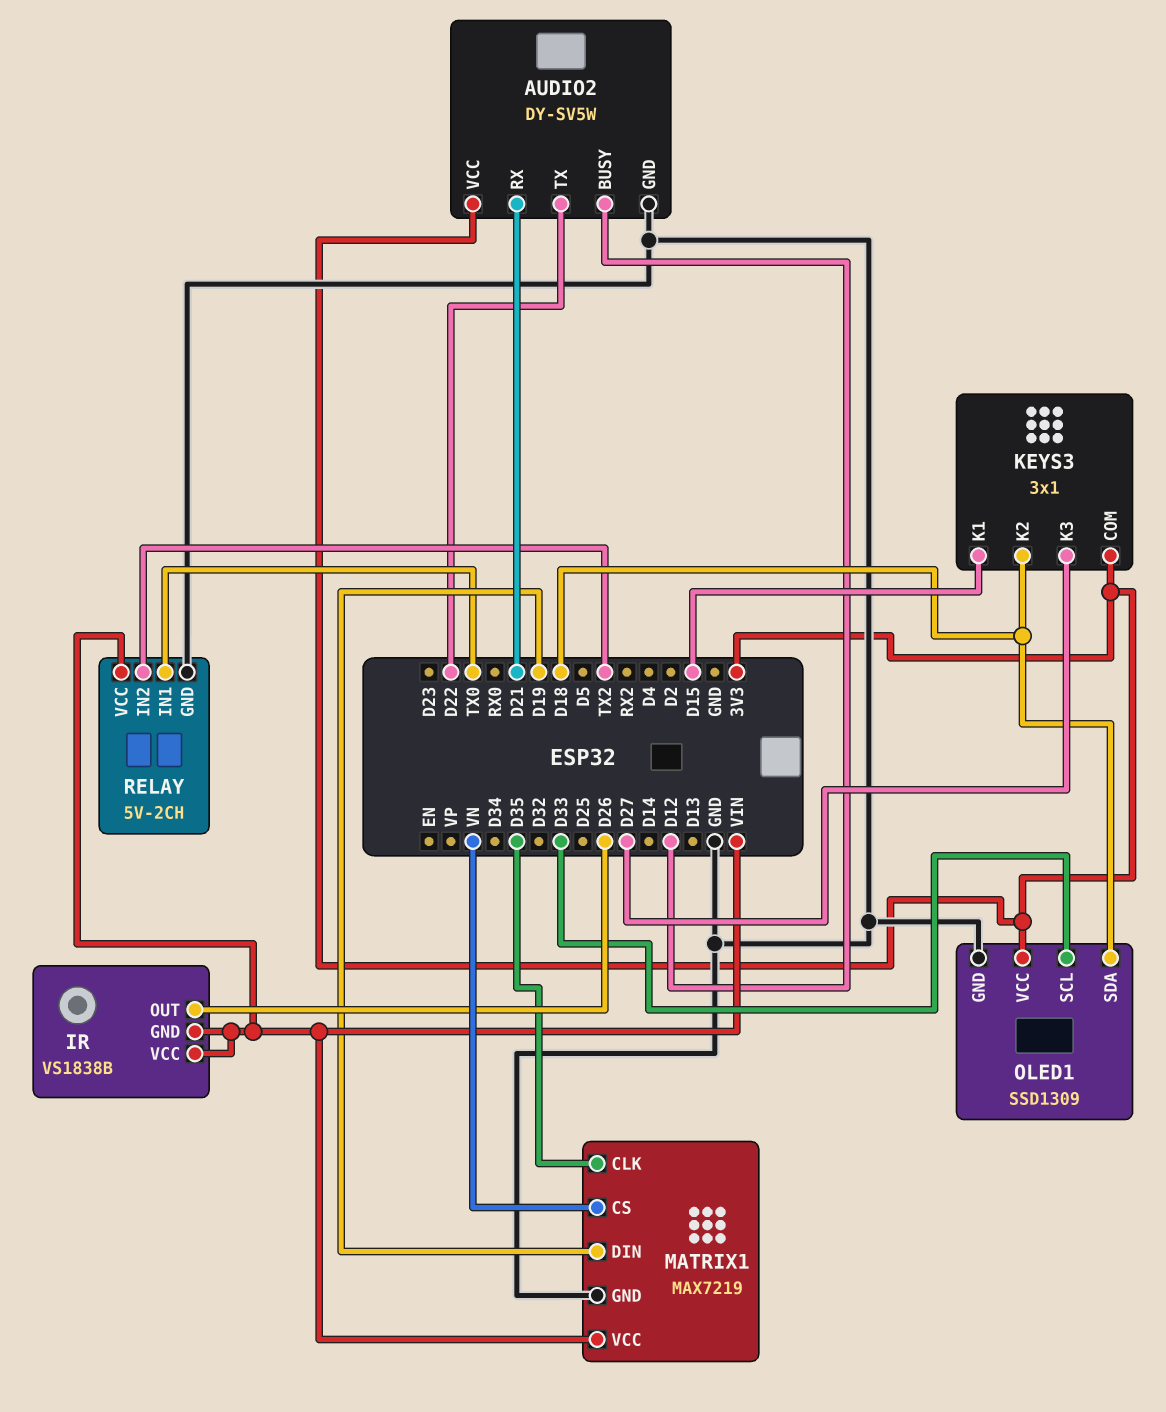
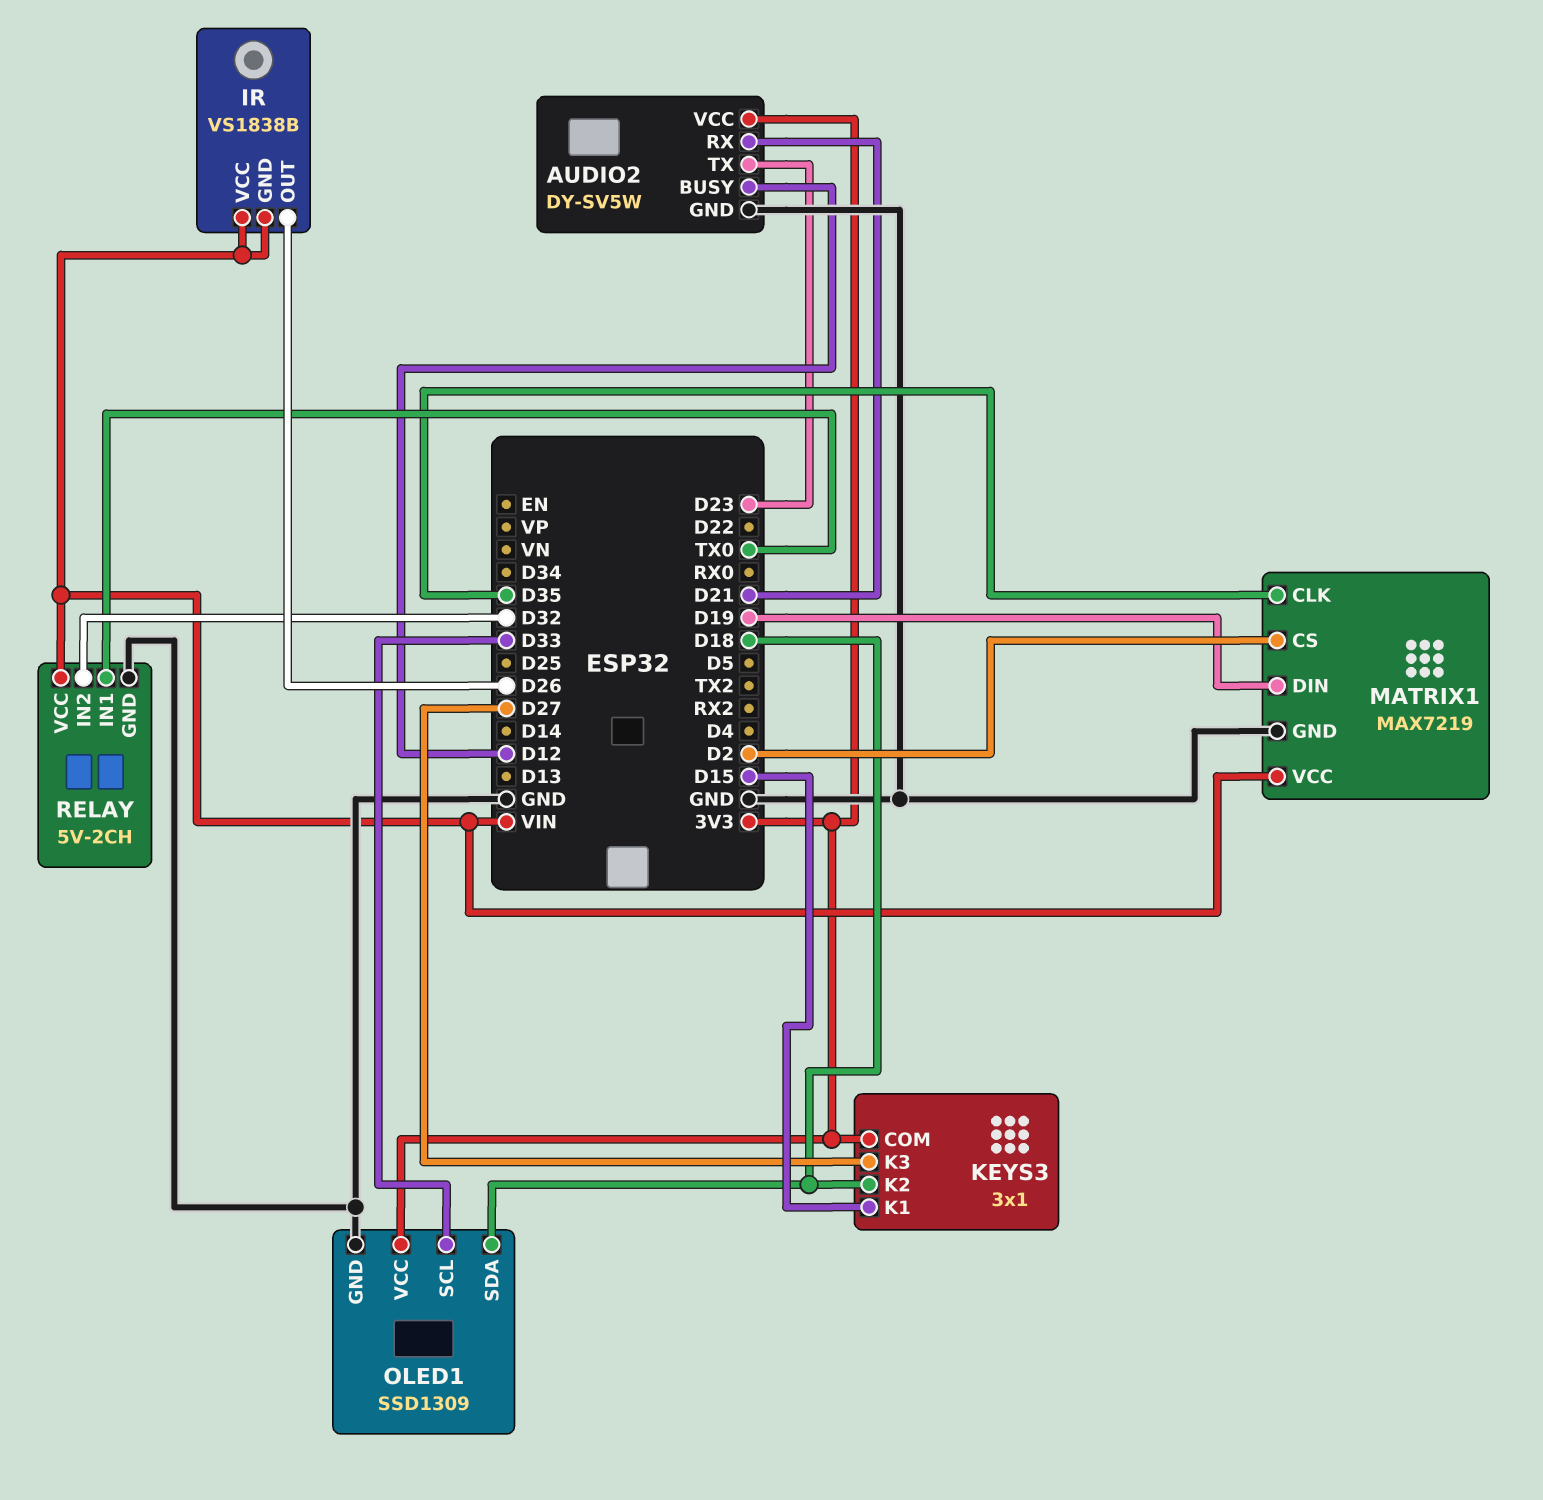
AUDIO2 pin TX: D22 -> D23
MATRIX1 pin CS: VN -> D2
RELAY pin IN2: TX2 -> D32

